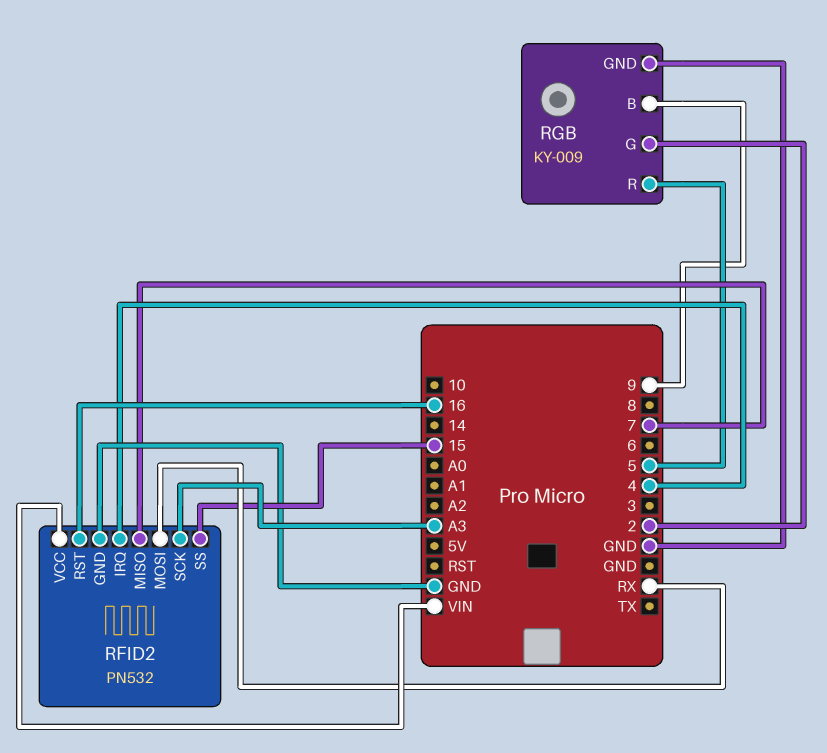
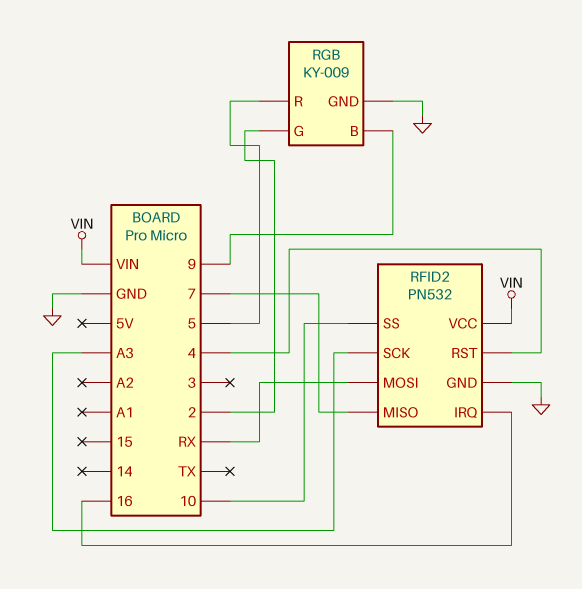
RFID2 pin IRQ: 4 -> 16
RFID2 pin RST: 16 -> 4
RFID2 pin SS: 15 -> 10

